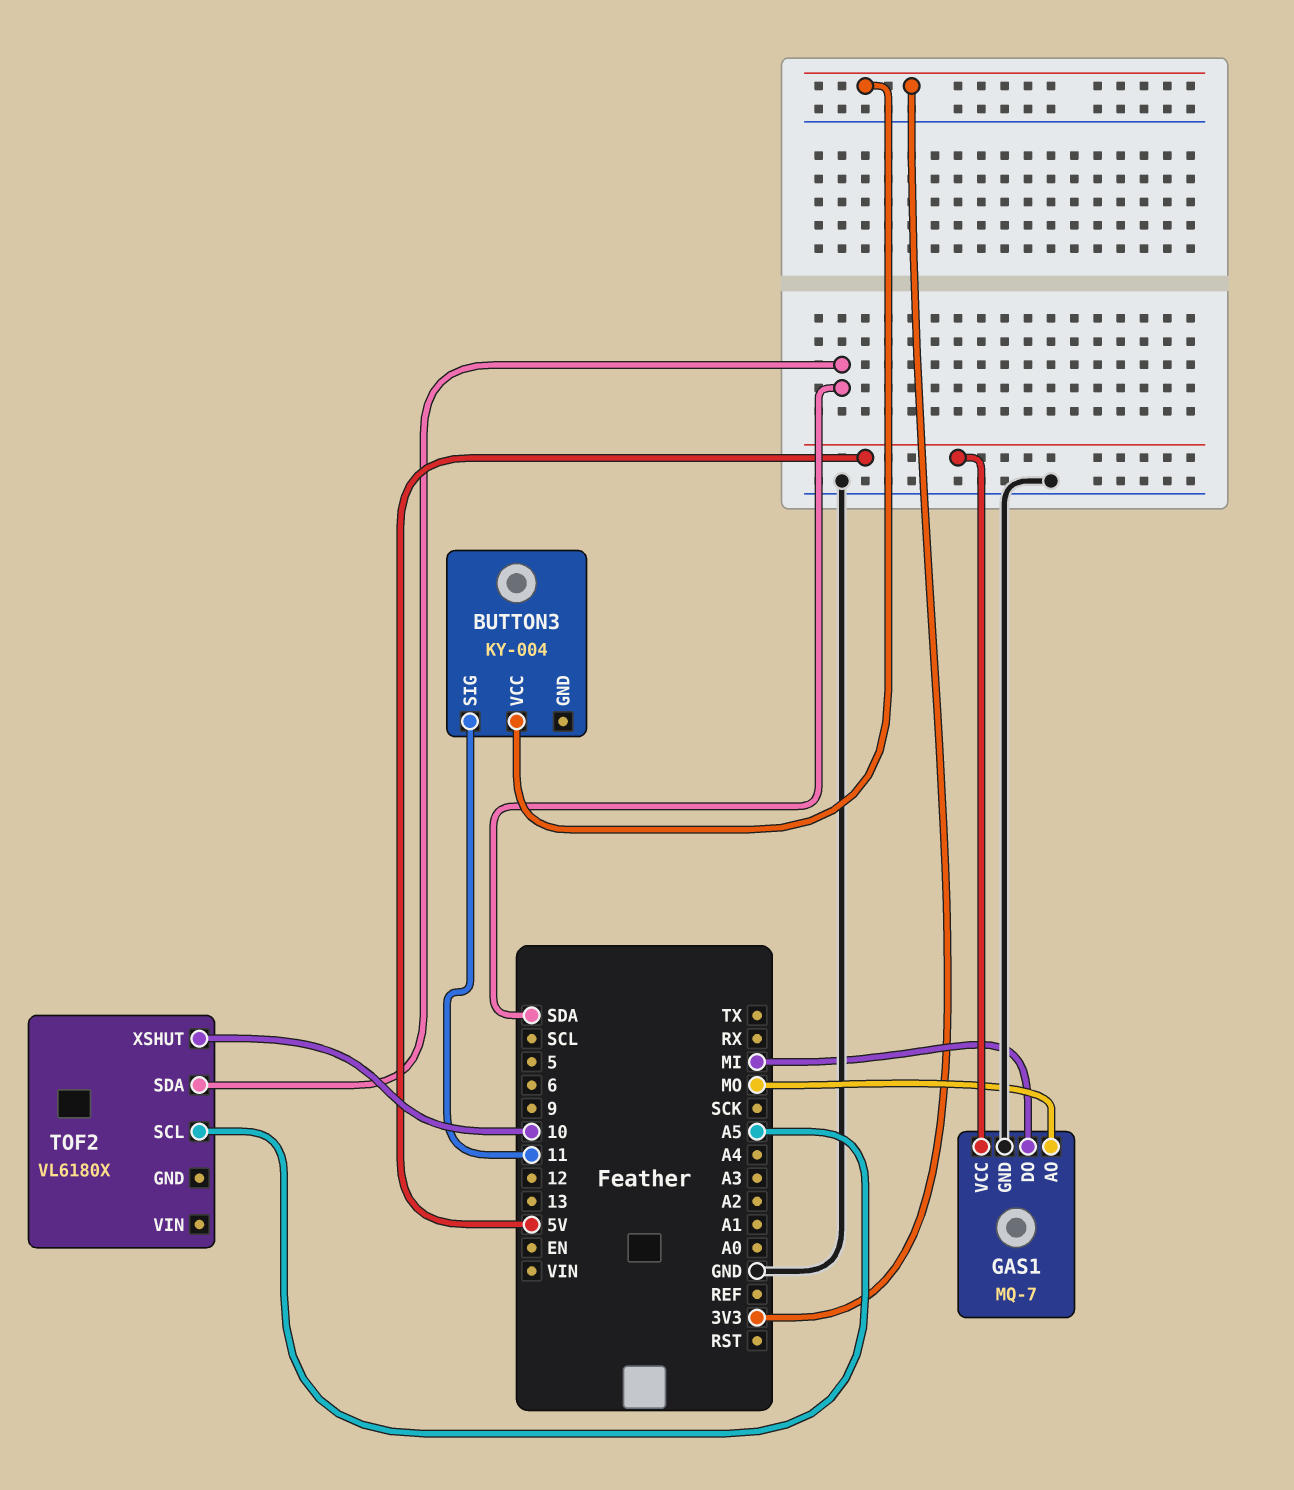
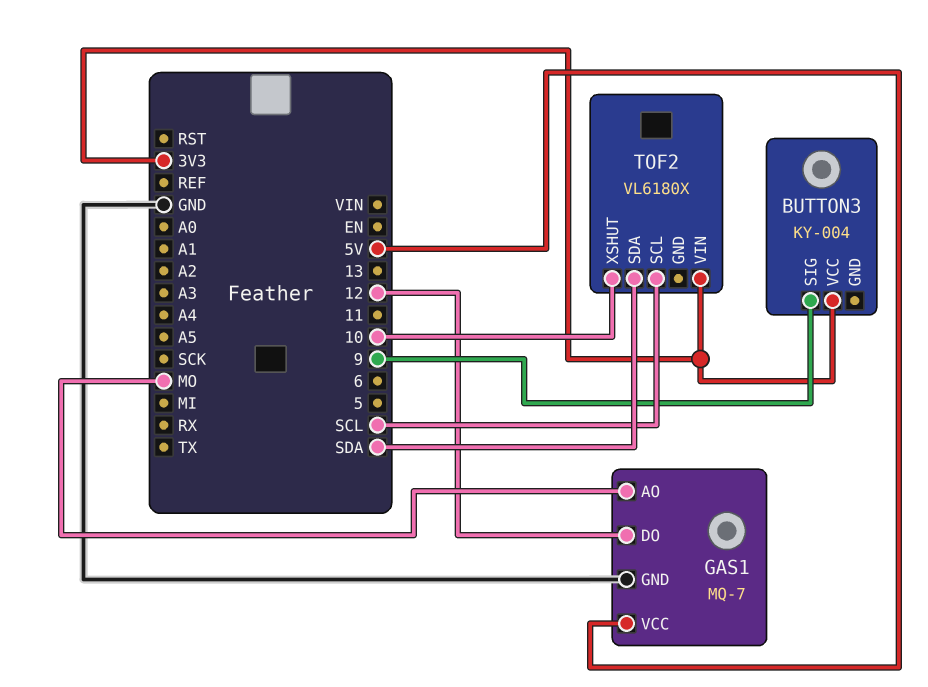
BUTTON3 pin SIG: 11 -> 9
GAS1 pin DO: MI -> 12
TOF2 pin SCL: A5 -> SCL
TOF2 pin VIN: none -> 3V3

